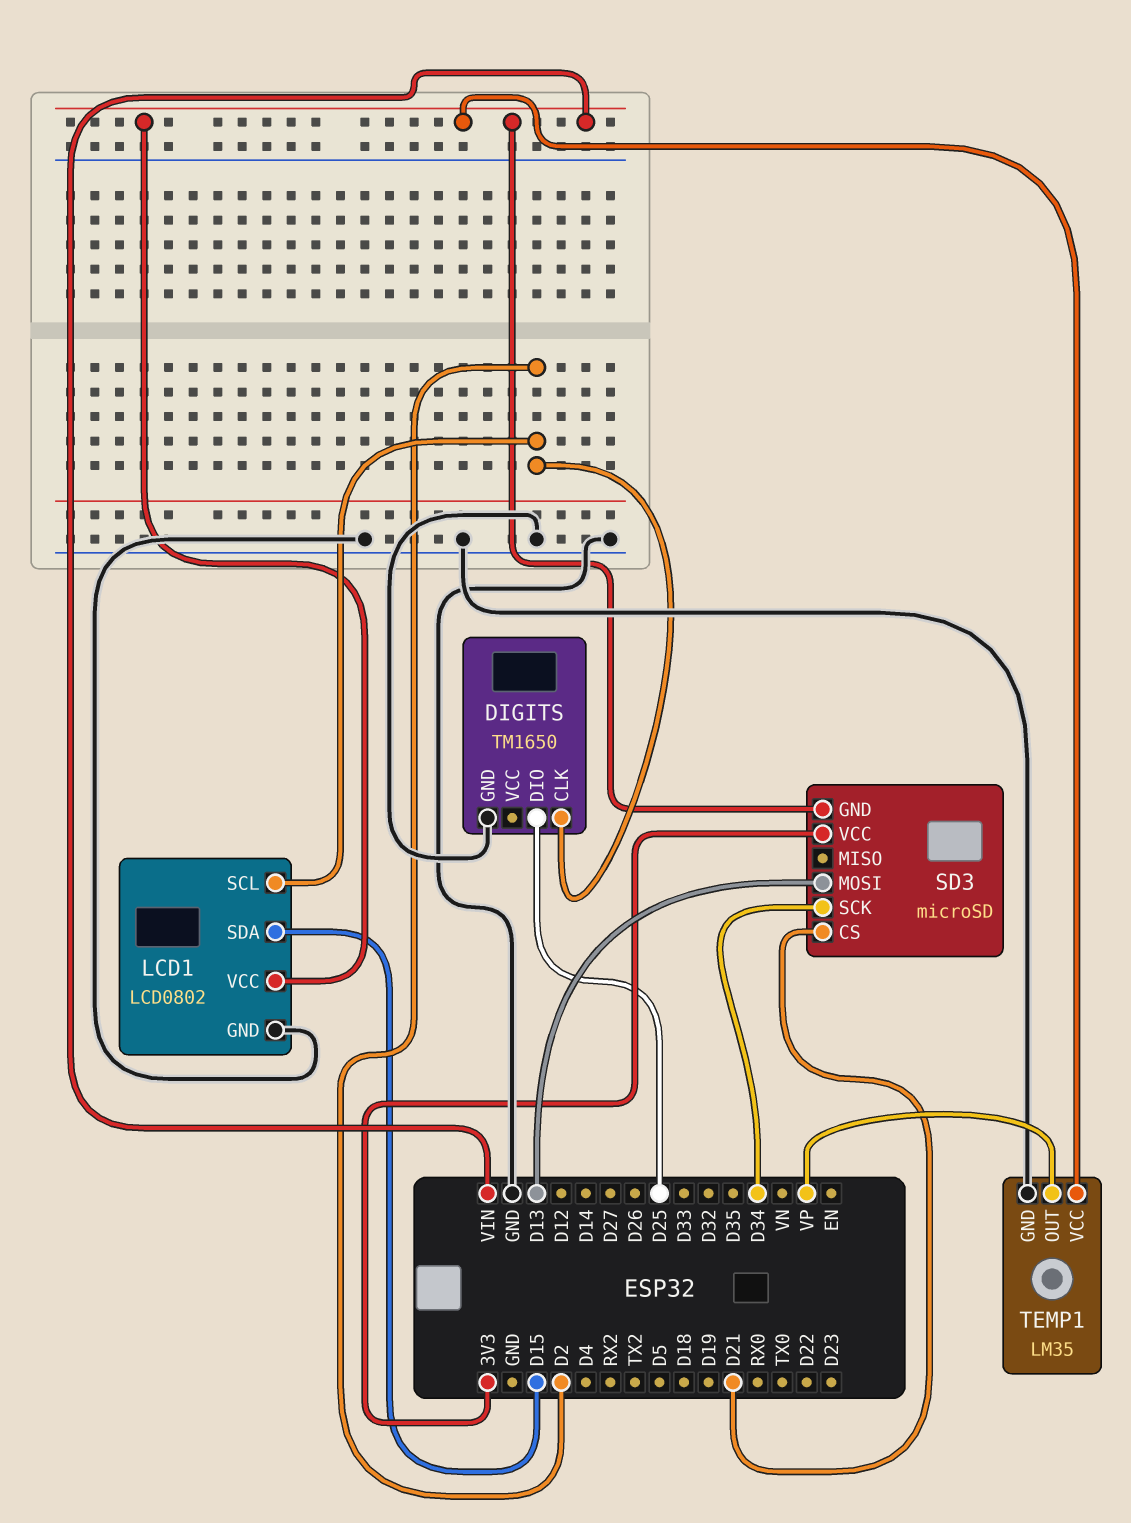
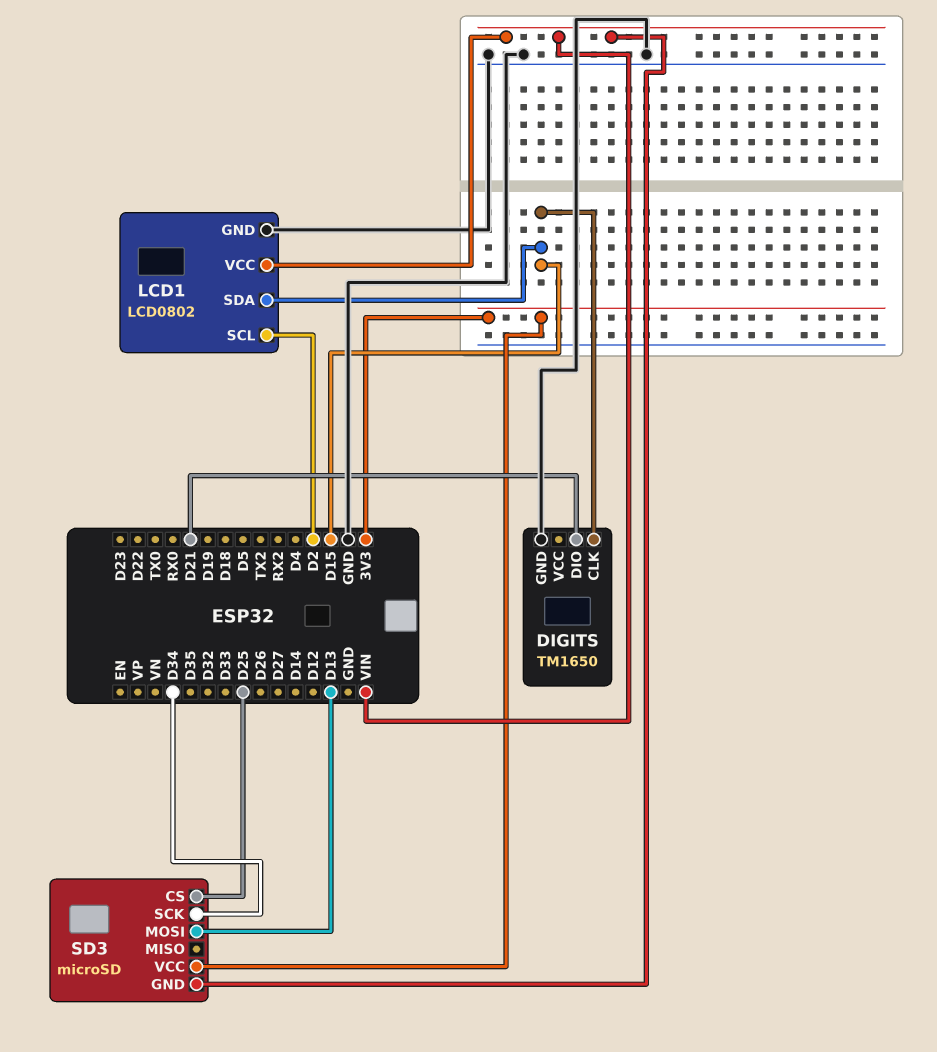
DIGITS pin CLK: D2 -> D15
DIGITS pin DIO: D25 -> D21
SD3 pin CS: D21 -> D25
TEMP1: LM35 -> none
TEMP1 pin GND: GND -> none
TEMP1 pin OUT: VP -> none
TEMP1 pin VCC: VIN -> none

